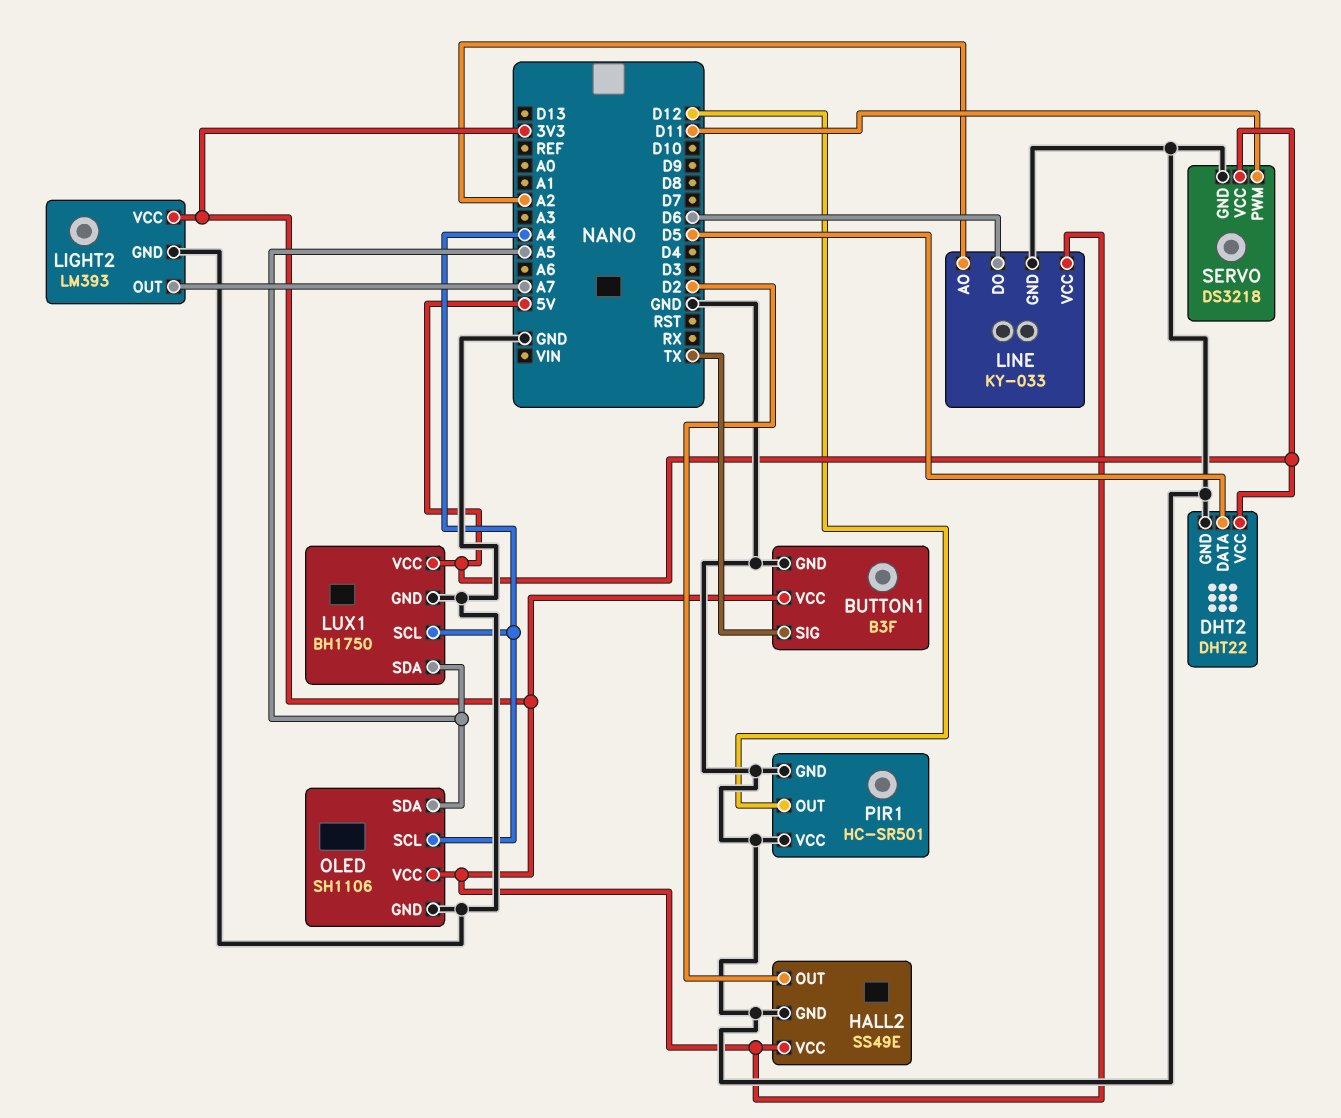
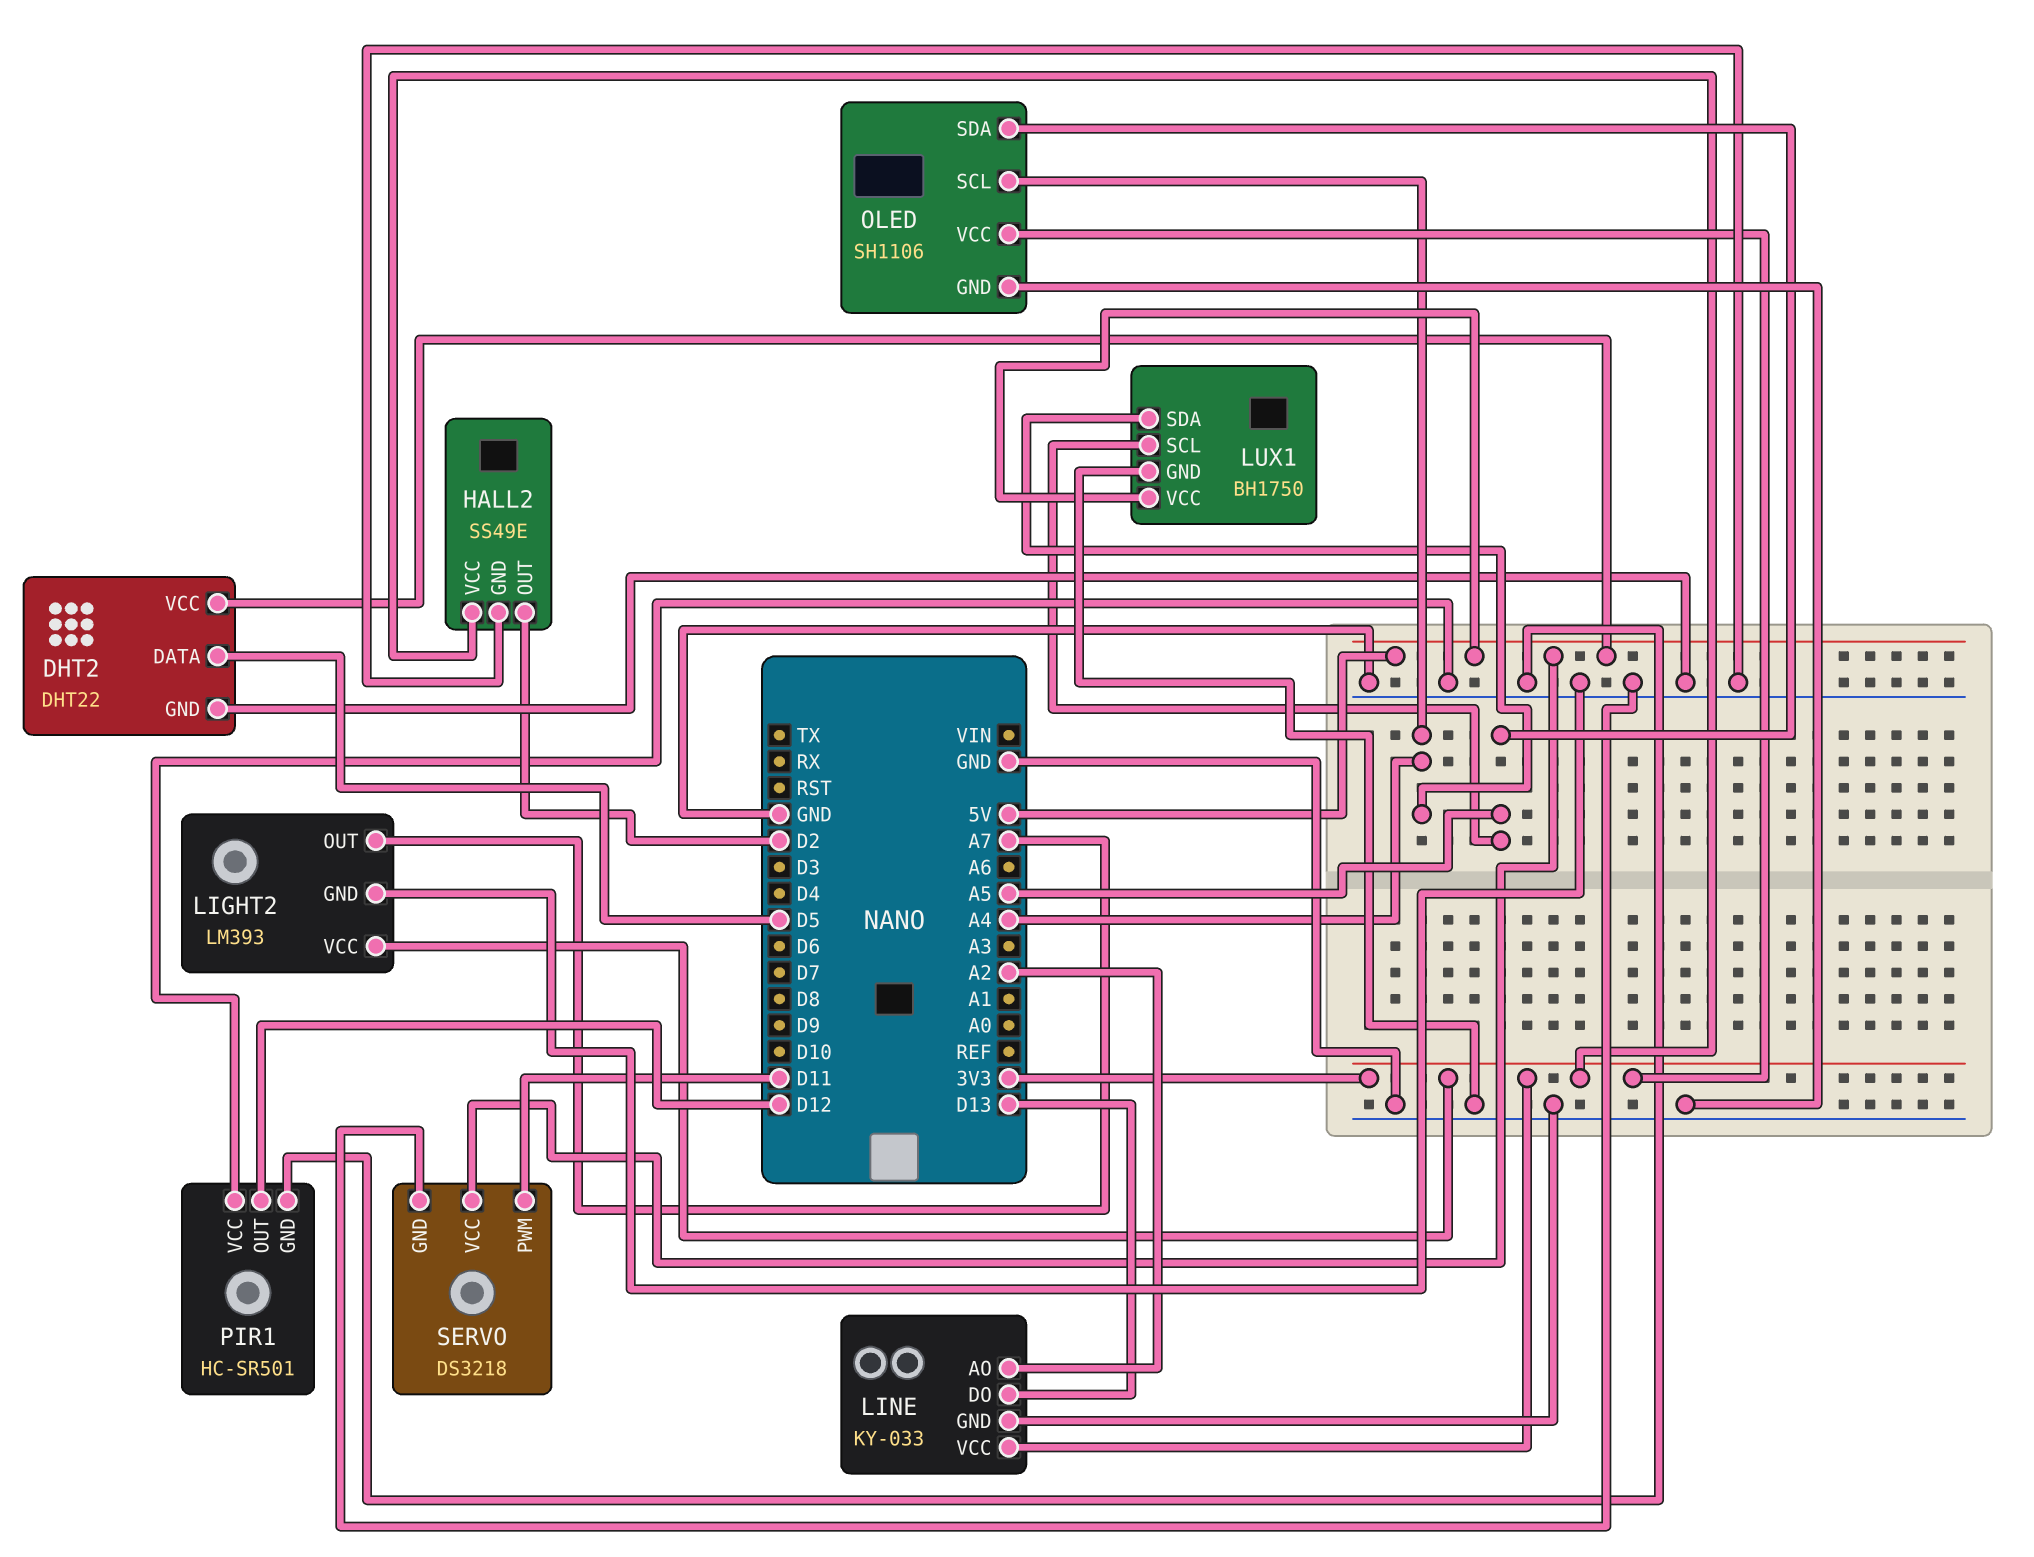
BUTTON1: B3F -> none
BUTTON1 pin GND: GND -> none
BUTTON1 pin SIG: TX -> none
BUTTON1 pin VCC: 3V3 -> none
LINE pin DO: D6 -> D13
LUX1 pin SCL: A4 -> A5
LUX1 pin SDA: A5 -> A4

